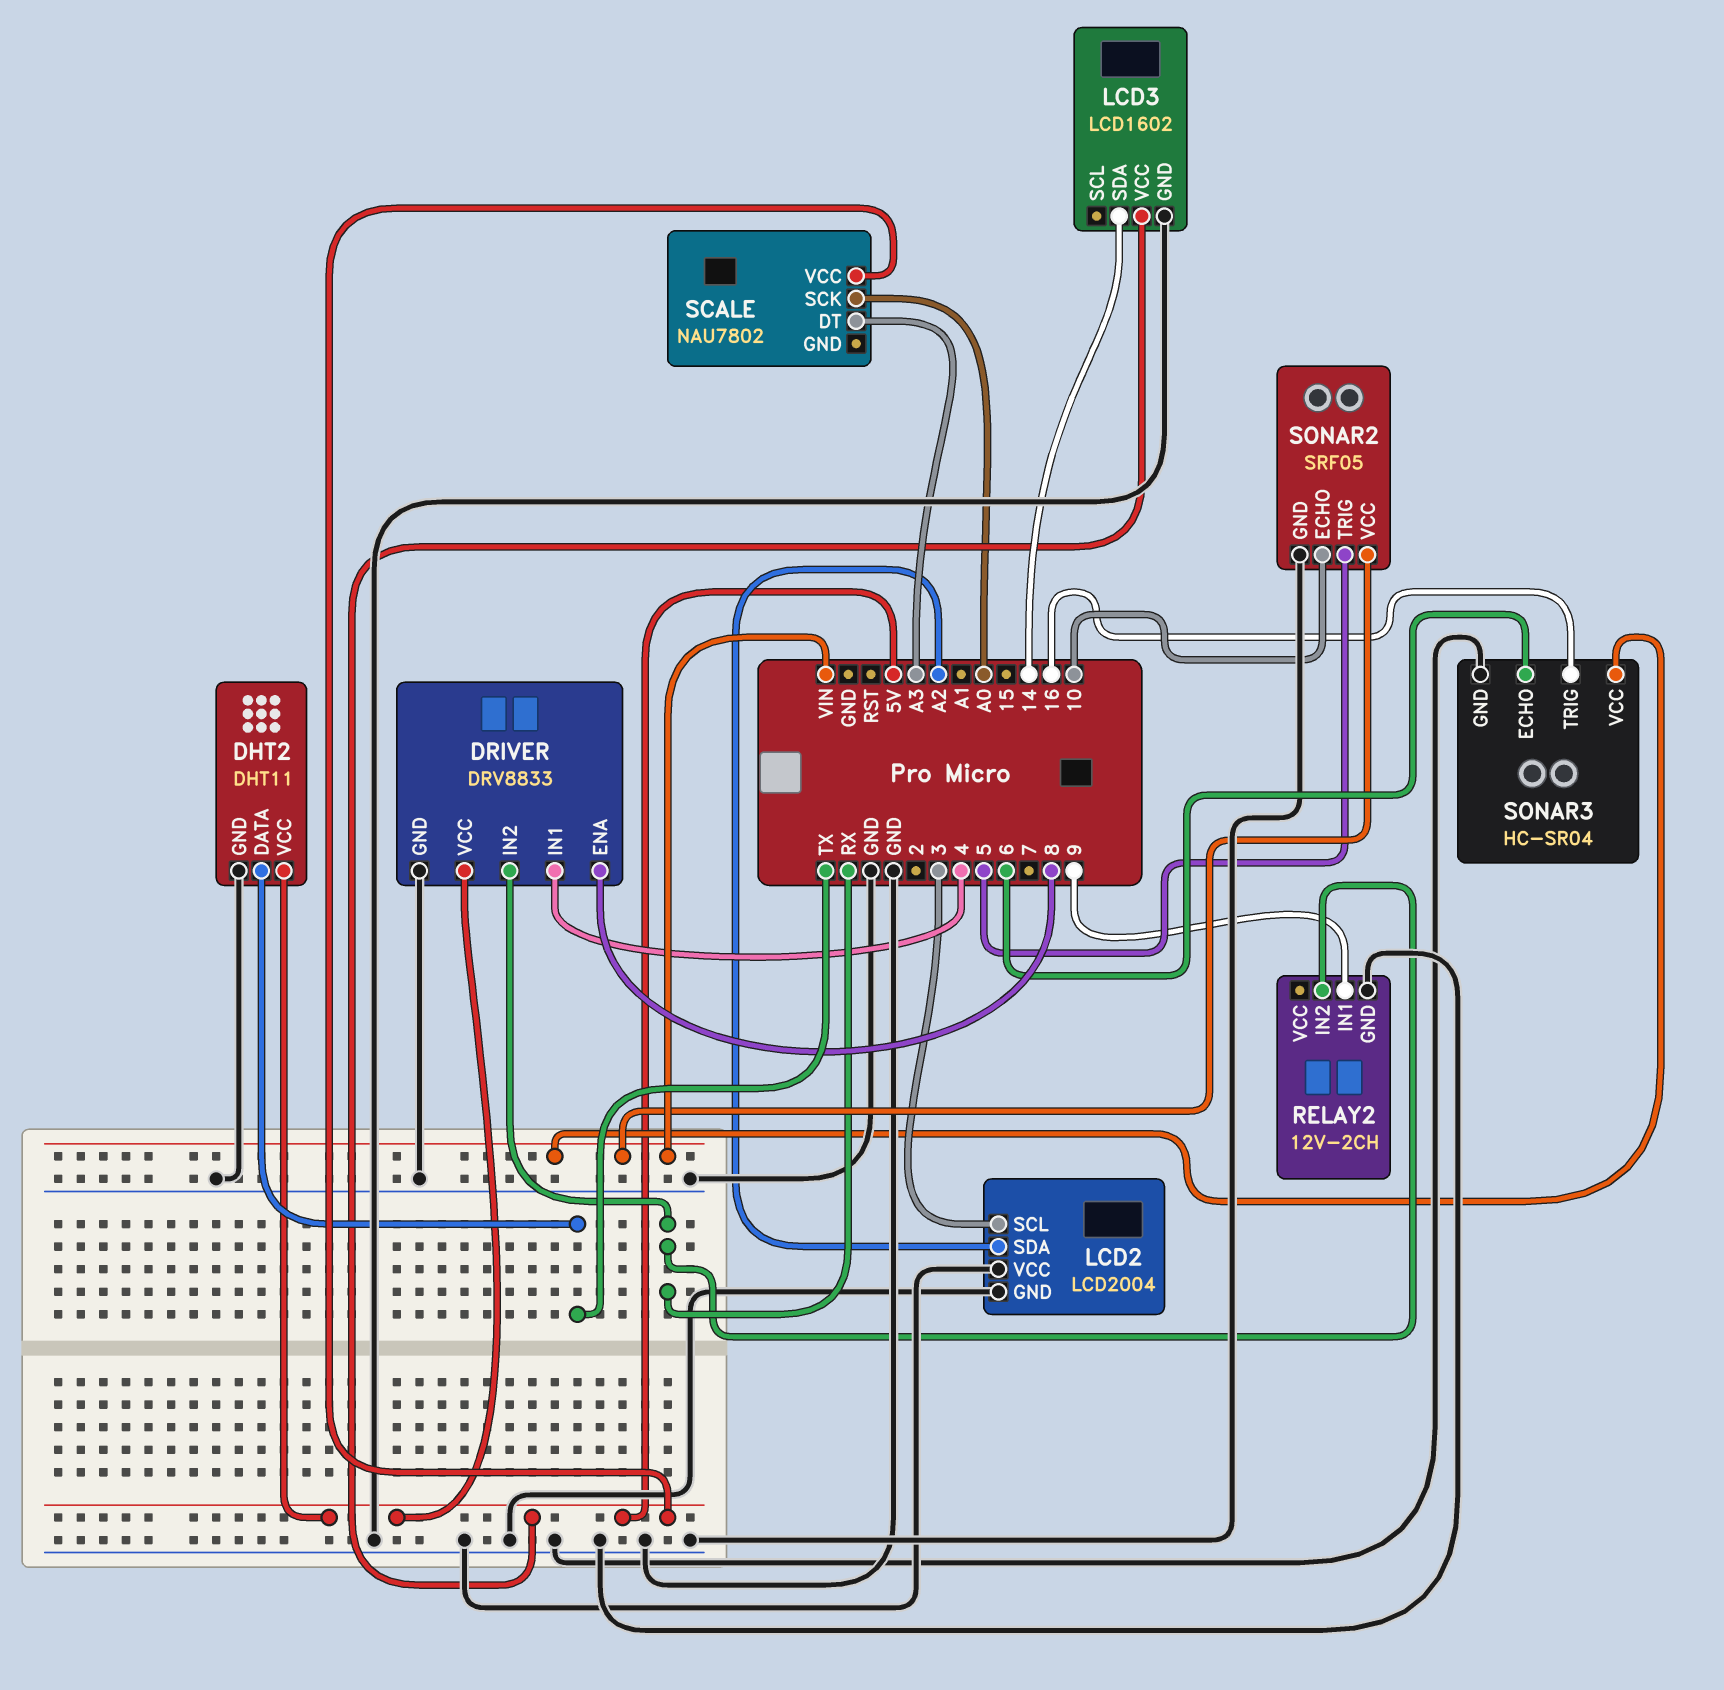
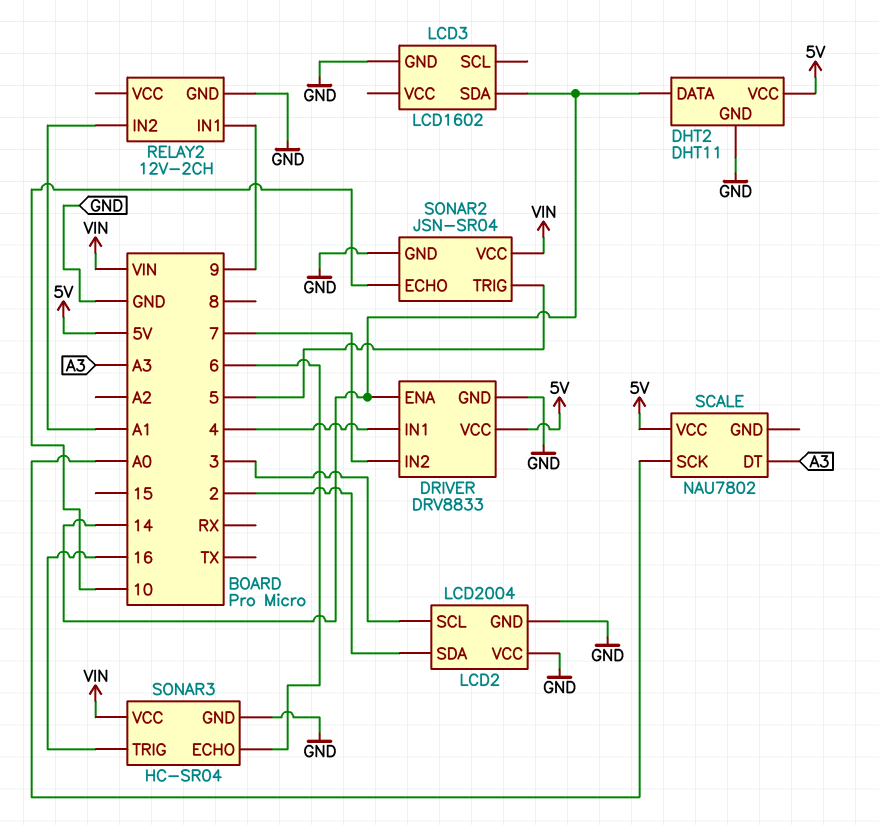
DHT2 pin DATA: TX -> 14
DRIVER pin ENA: 8 -> 14
DRIVER pin IN2: RX -> 7
LCD2 pin SDA: A2 -> 2
LCD3 pin VCC: 5V -> none
RELAY2 pin IN2: RX -> A1
SONAR2: SRF05 -> JSN-SR04

